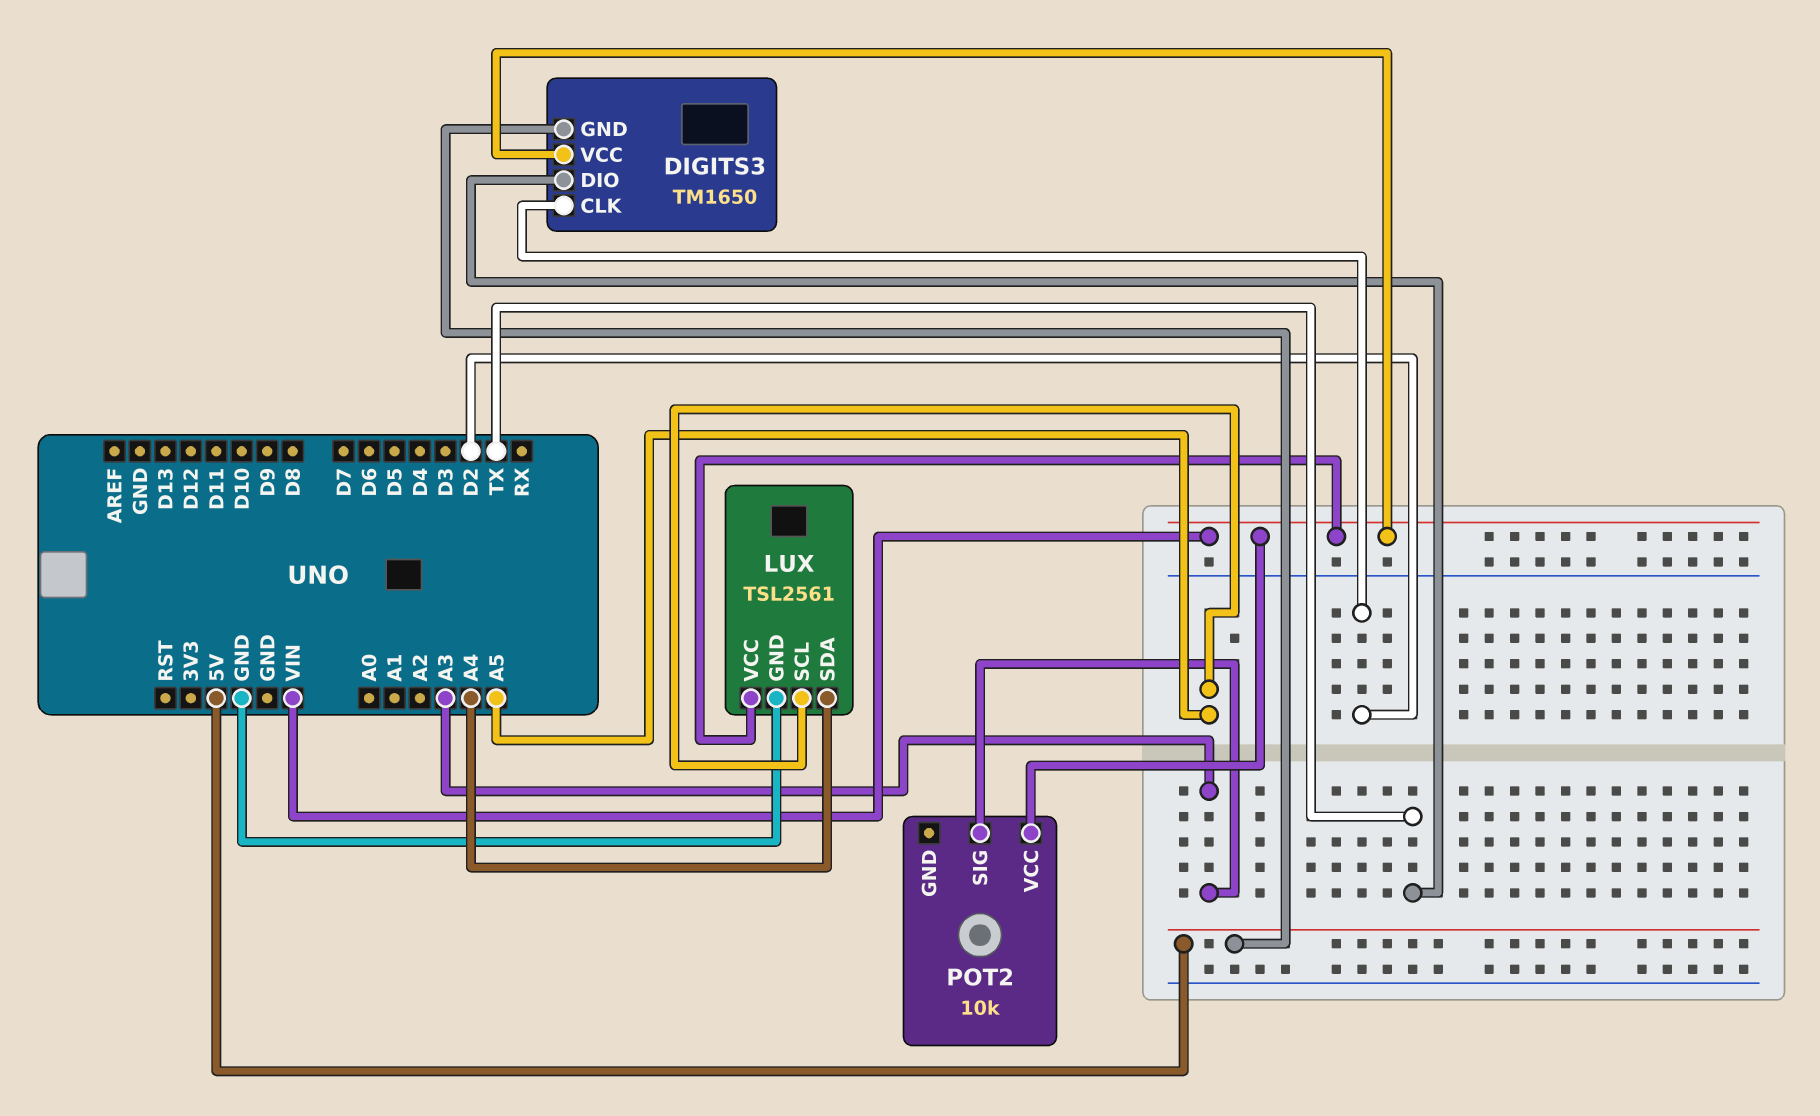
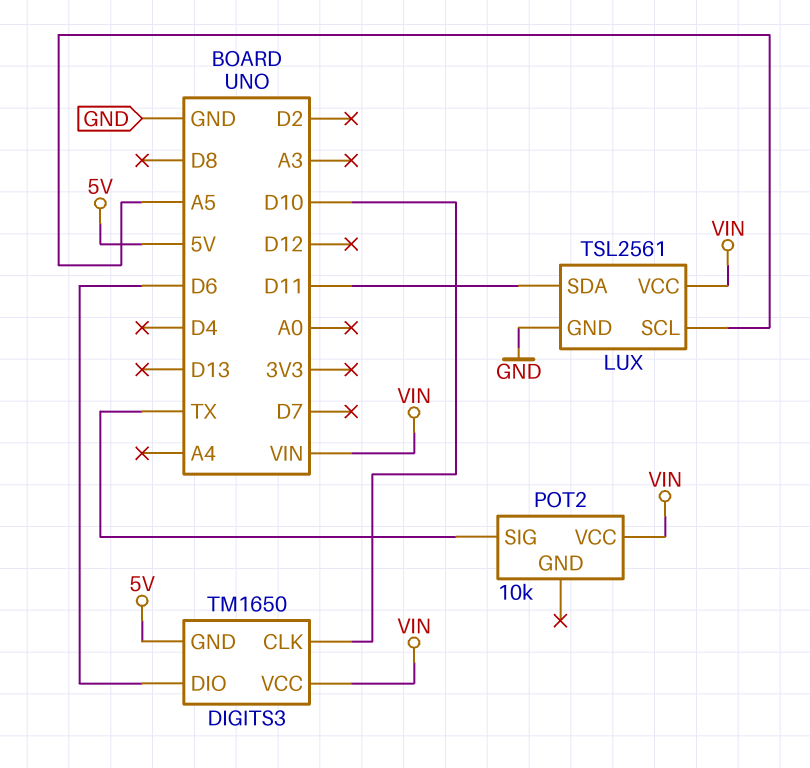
DIGITS3 pin CLK: D2 -> D10
DIGITS3 pin DIO: TX -> D6
LUX pin SDA: A4 -> D11
POT2 pin SIG: A3 -> TX

